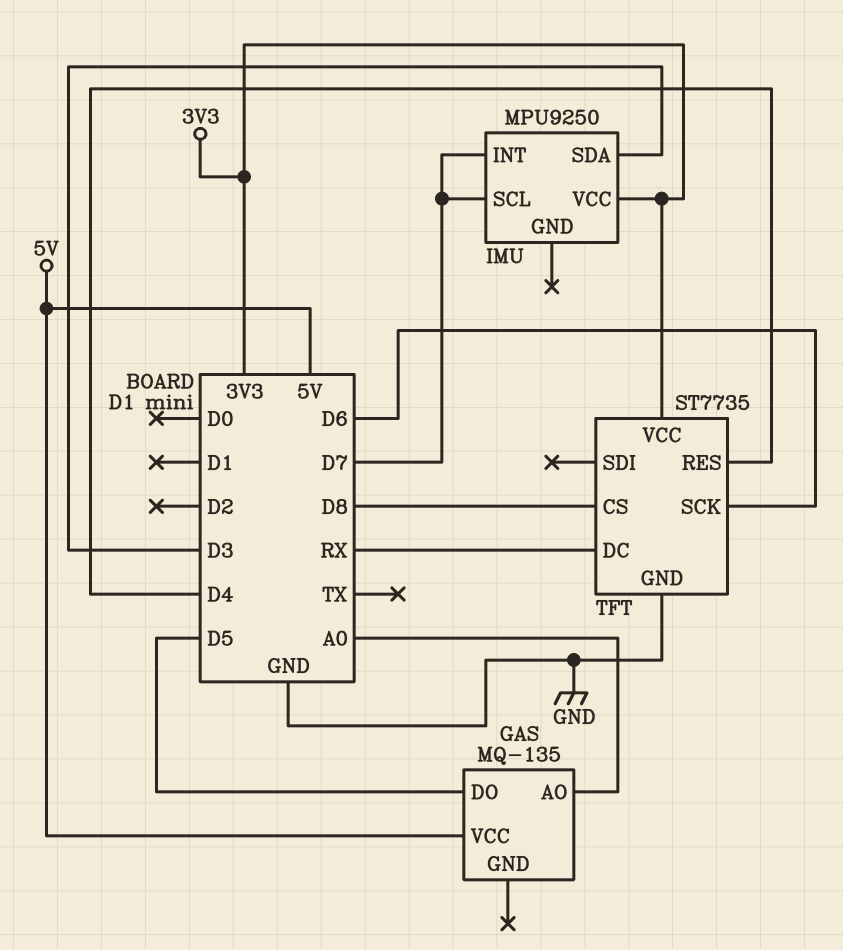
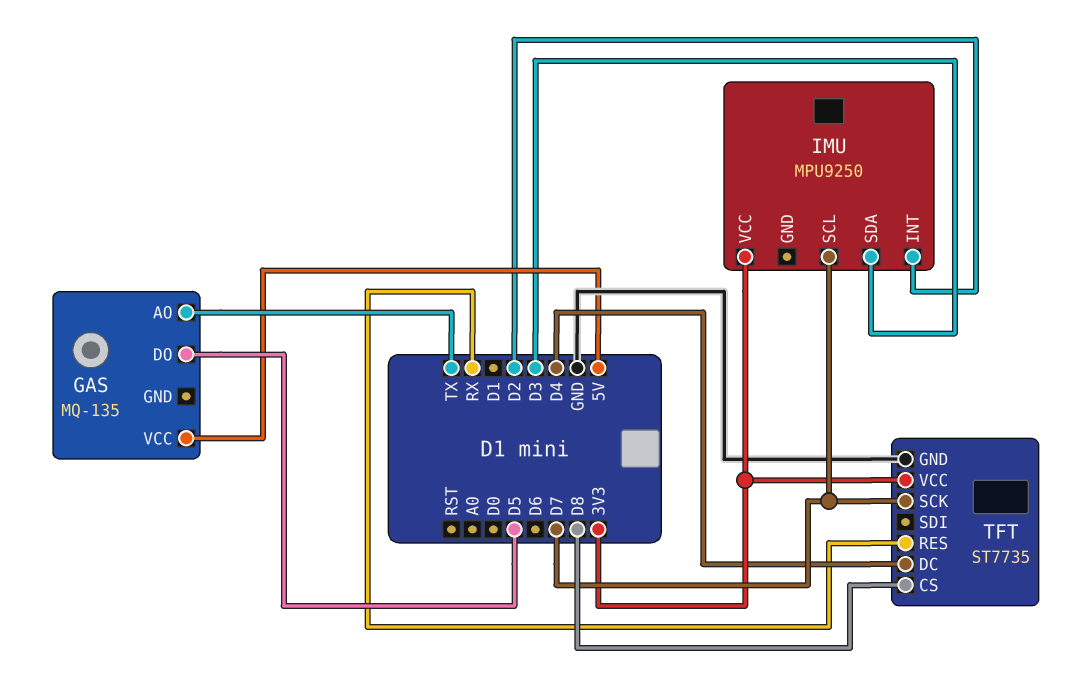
GAS pin AO: A0 -> TX
IMU pin INT: D7 -> D2
TFT pin DC: RX -> D4
TFT pin RES: D4 -> RX
TFT pin SCK: D6 -> D7

